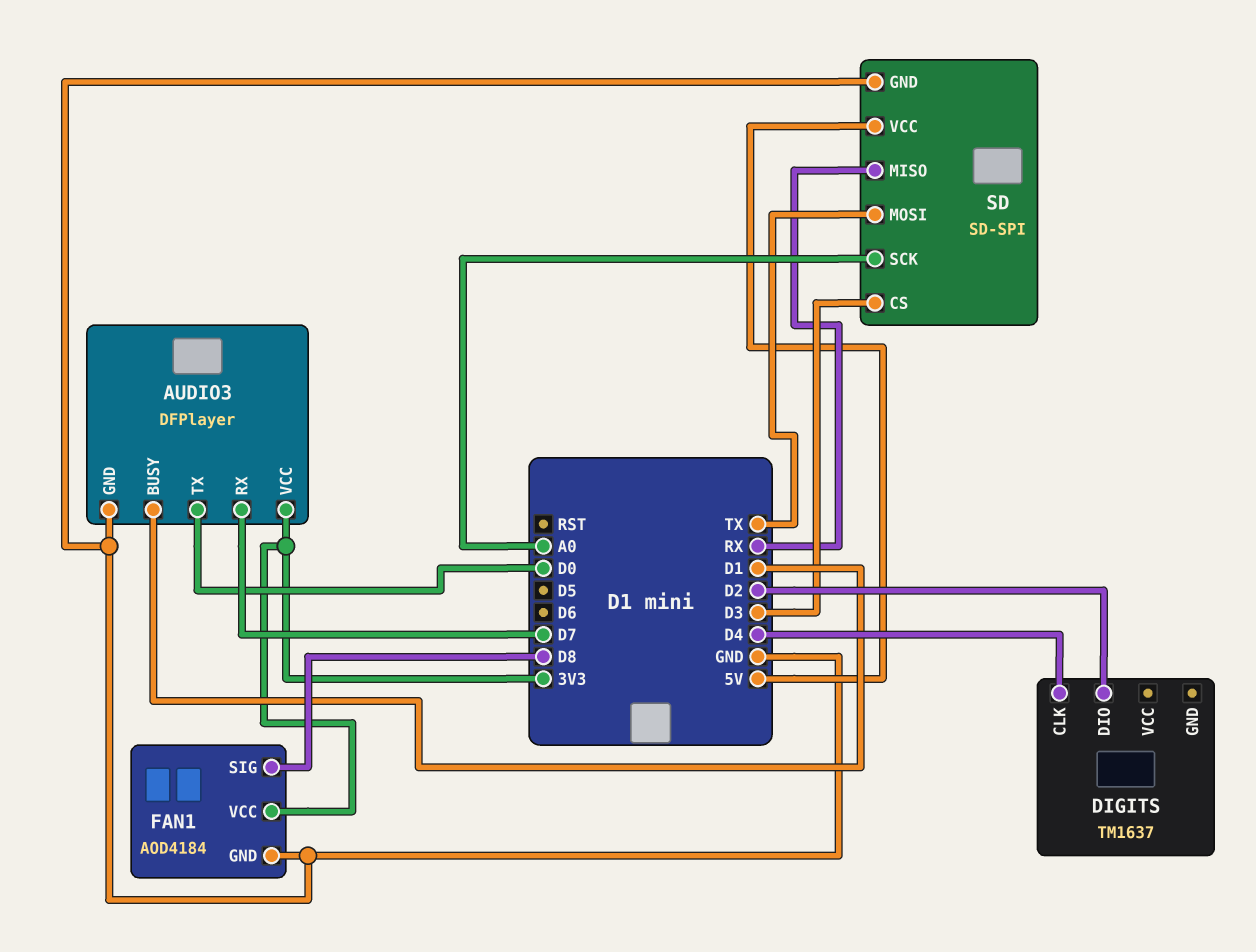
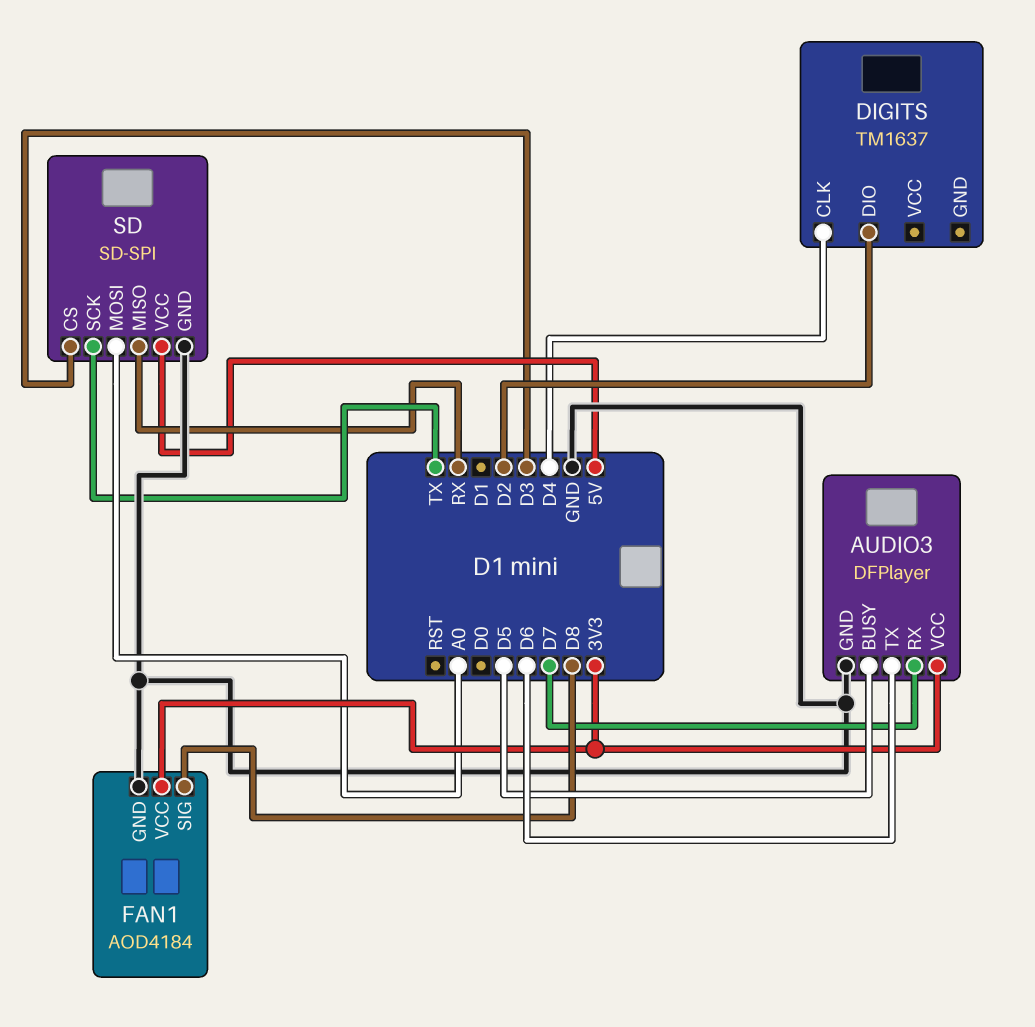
AUDIO3 pin BUSY: D1 -> D5
AUDIO3 pin TX: D0 -> D6
SD pin MOSI: TX -> A0
SD pin SCK: A0 -> TX

